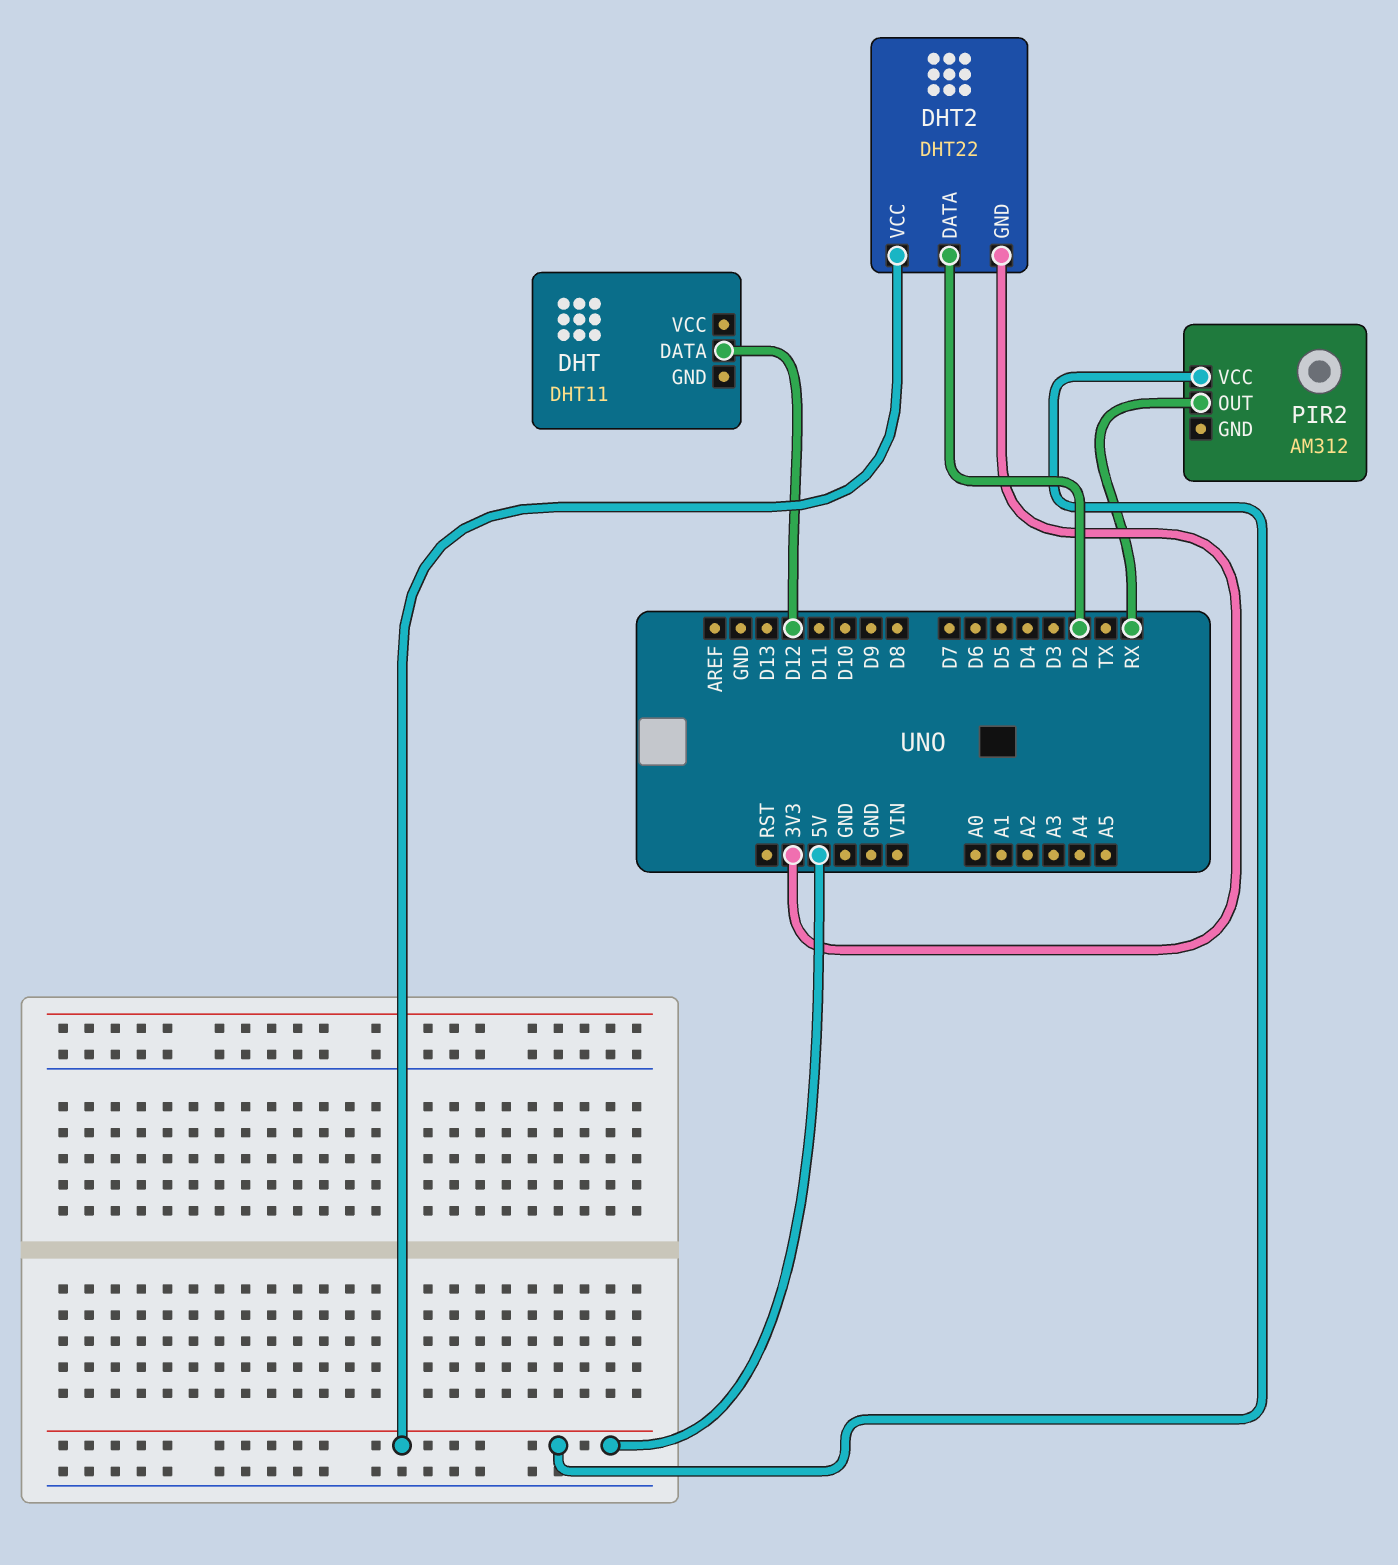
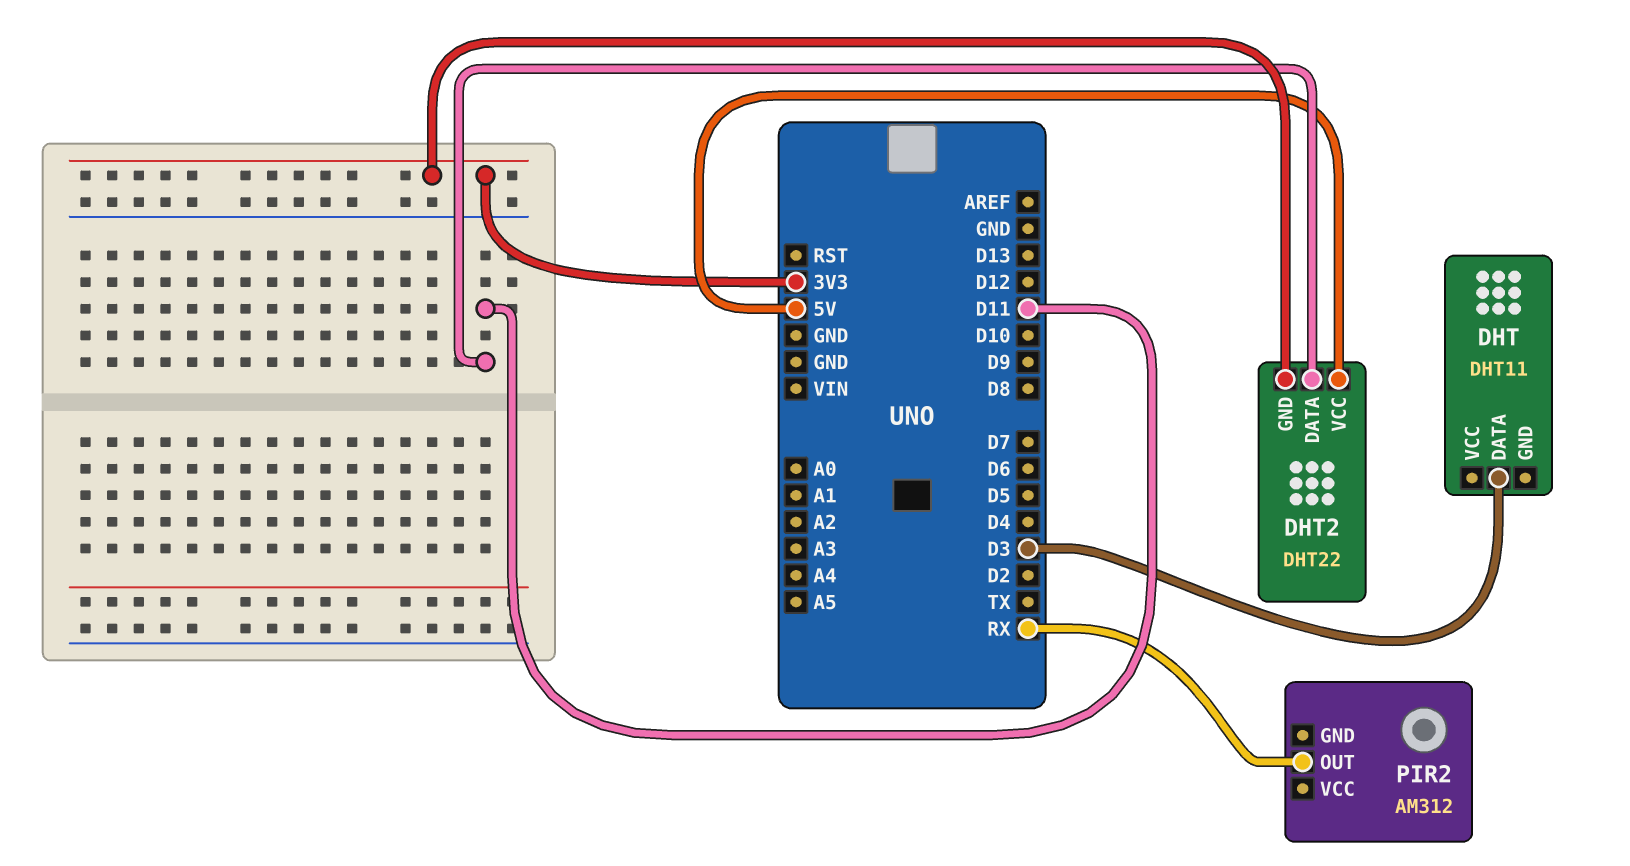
DHT pin DATA: D12 -> D3
DHT2 pin DATA: D2 -> D11
PIR2 pin VCC: 5V -> none

